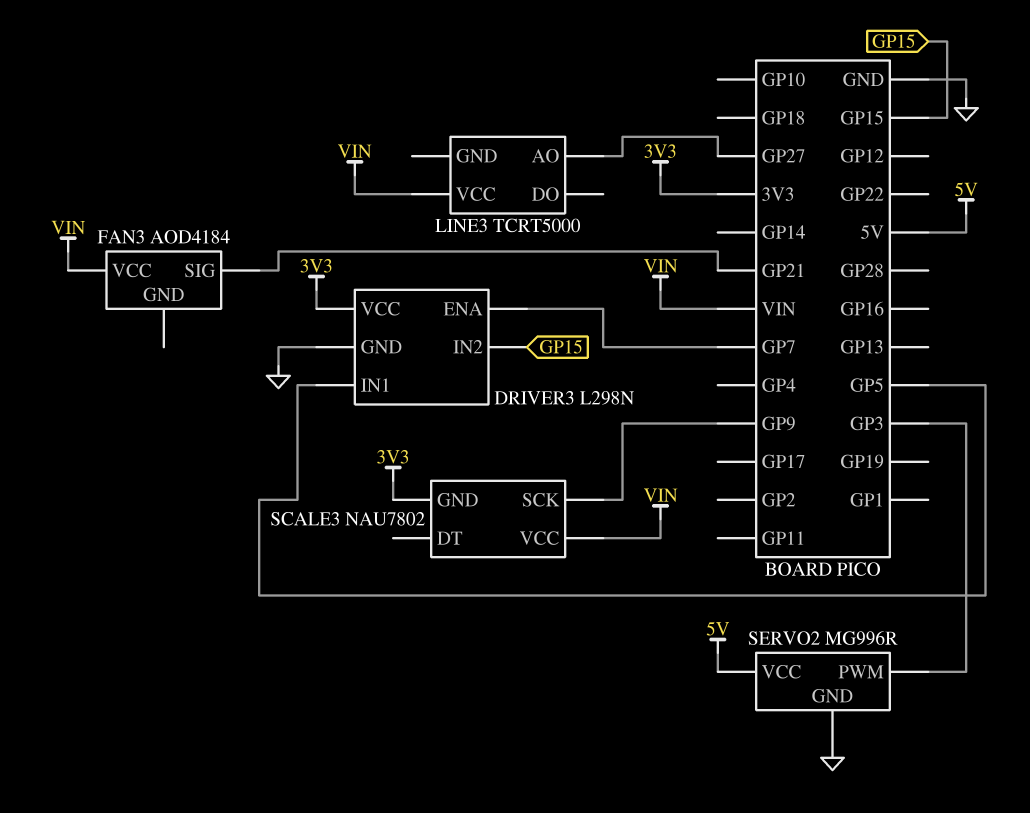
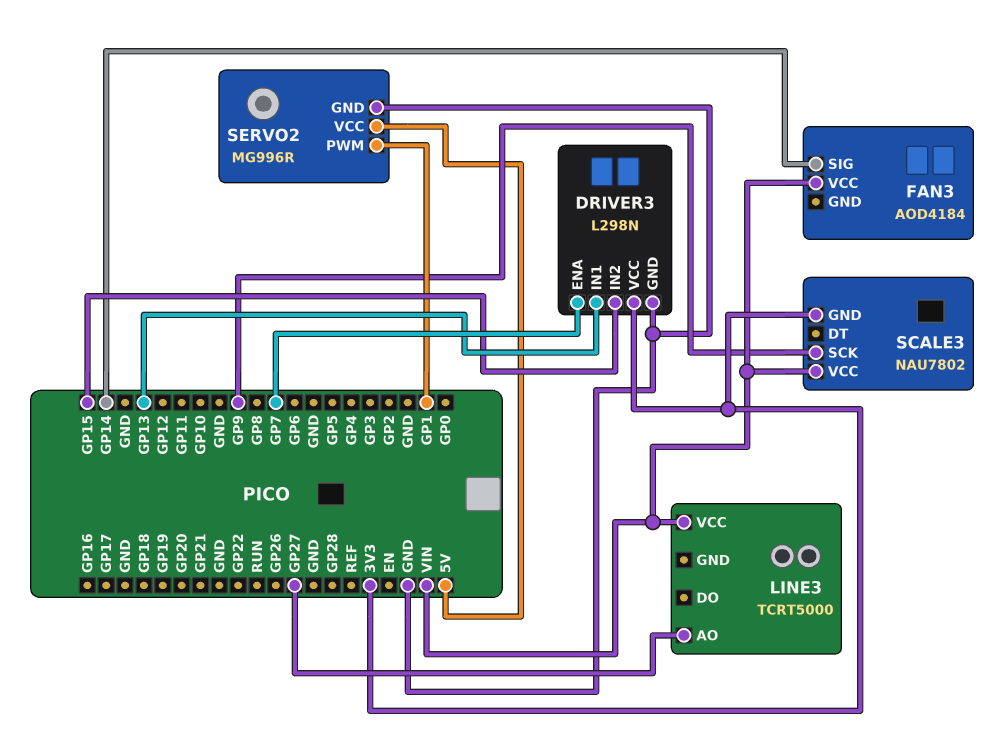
DRIVER3 pin IN1: GP5 -> GP13
FAN3 pin SIG: GP21 -> GP14
SERVO2 pin PWM: GP3 -> GP1

